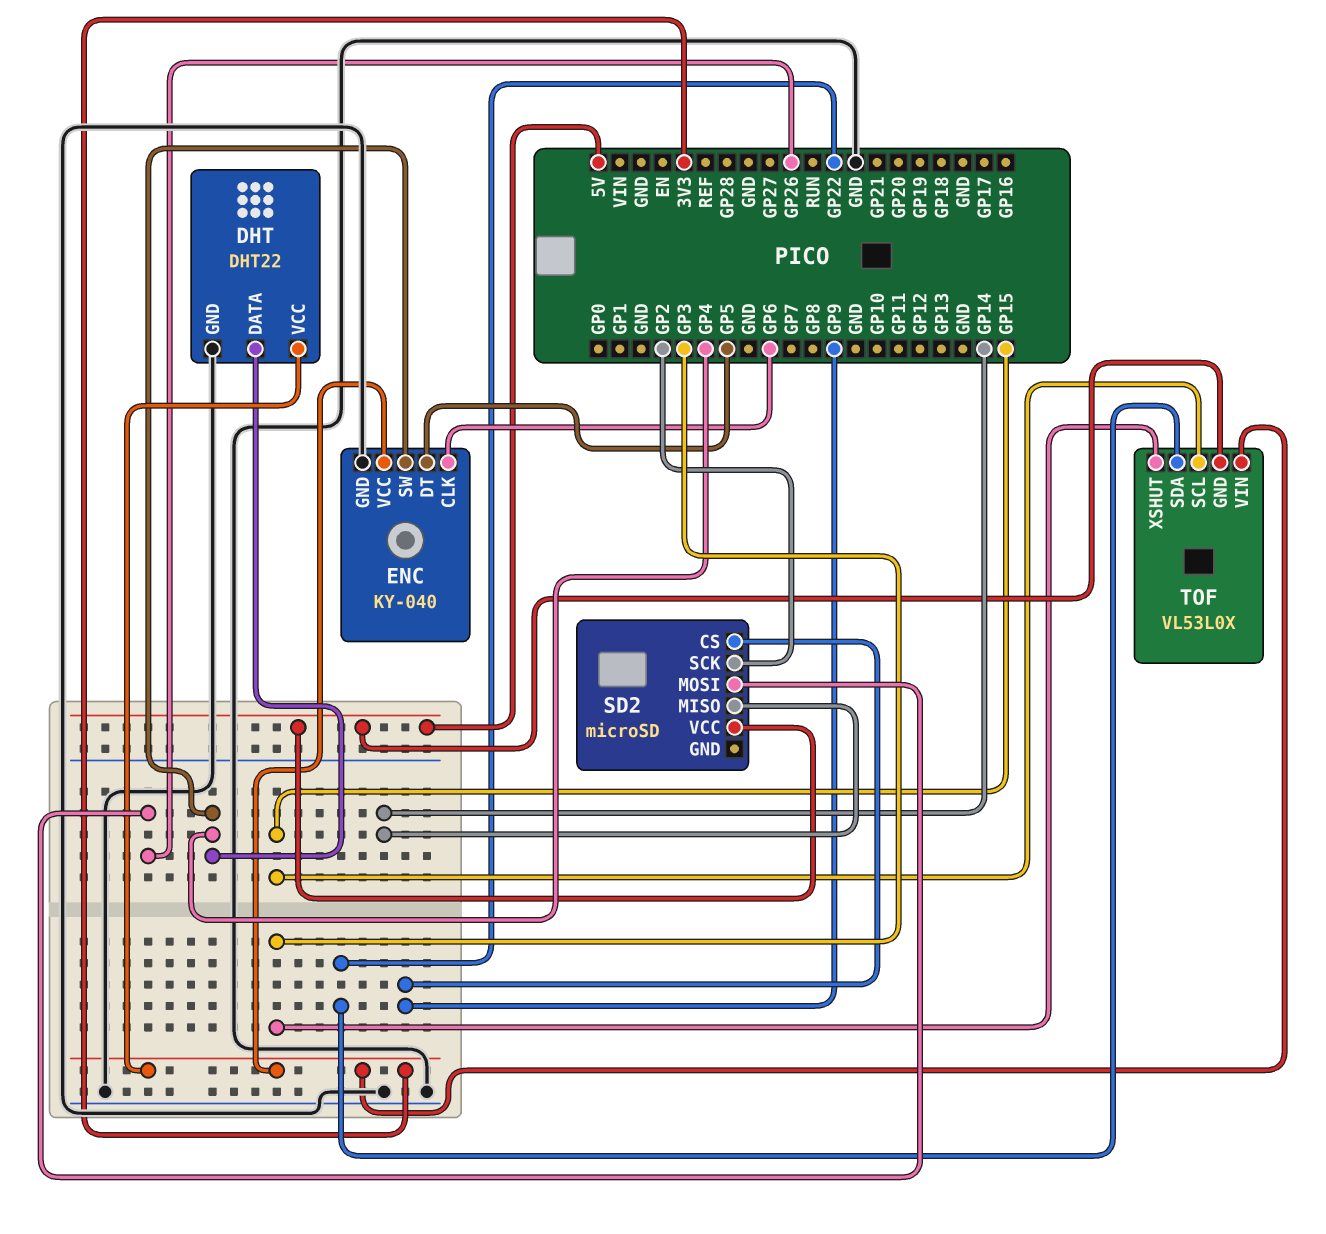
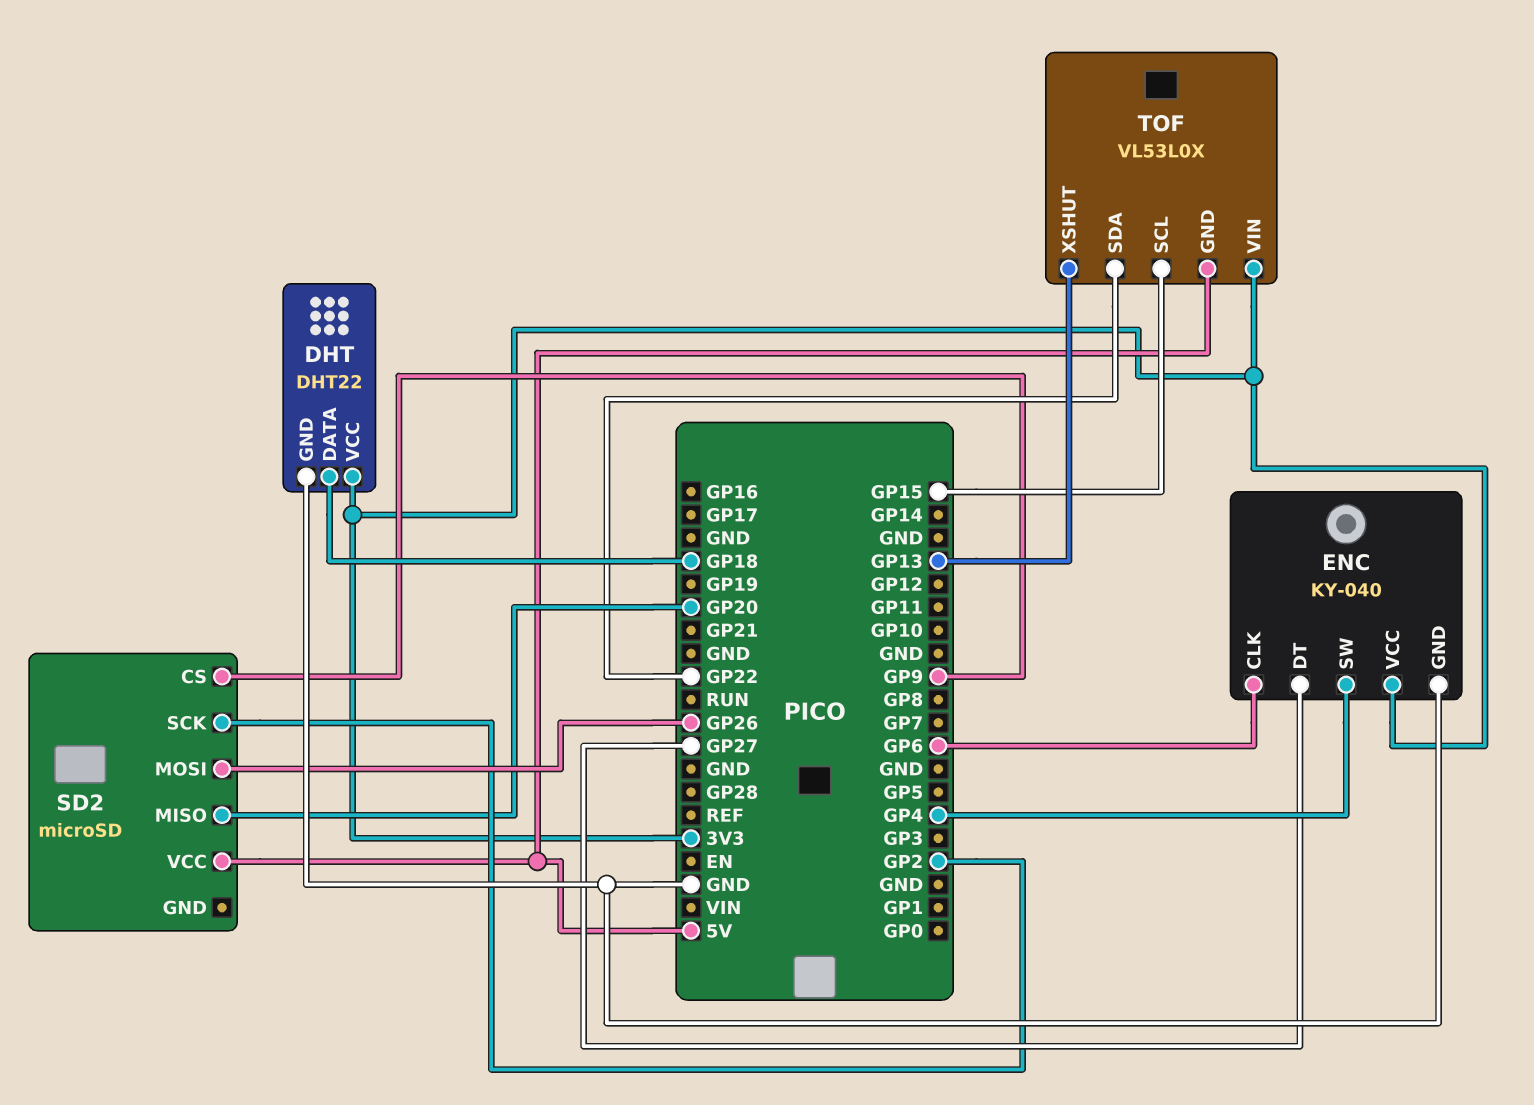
DHT pin DATA: GP4 -> GP18
ENC pin DT: GP5 -> GP27
SD2 pin MISO: GP14 -> GP20
TOF pin XSHUT: GP3 -> GP13

